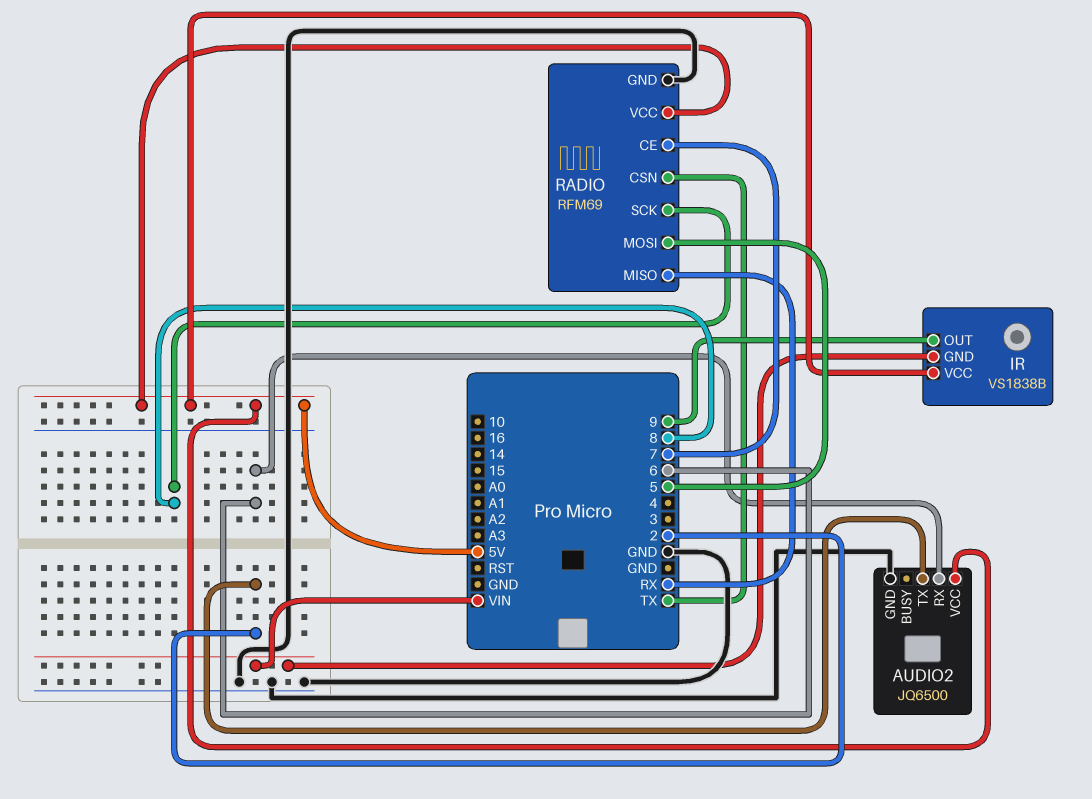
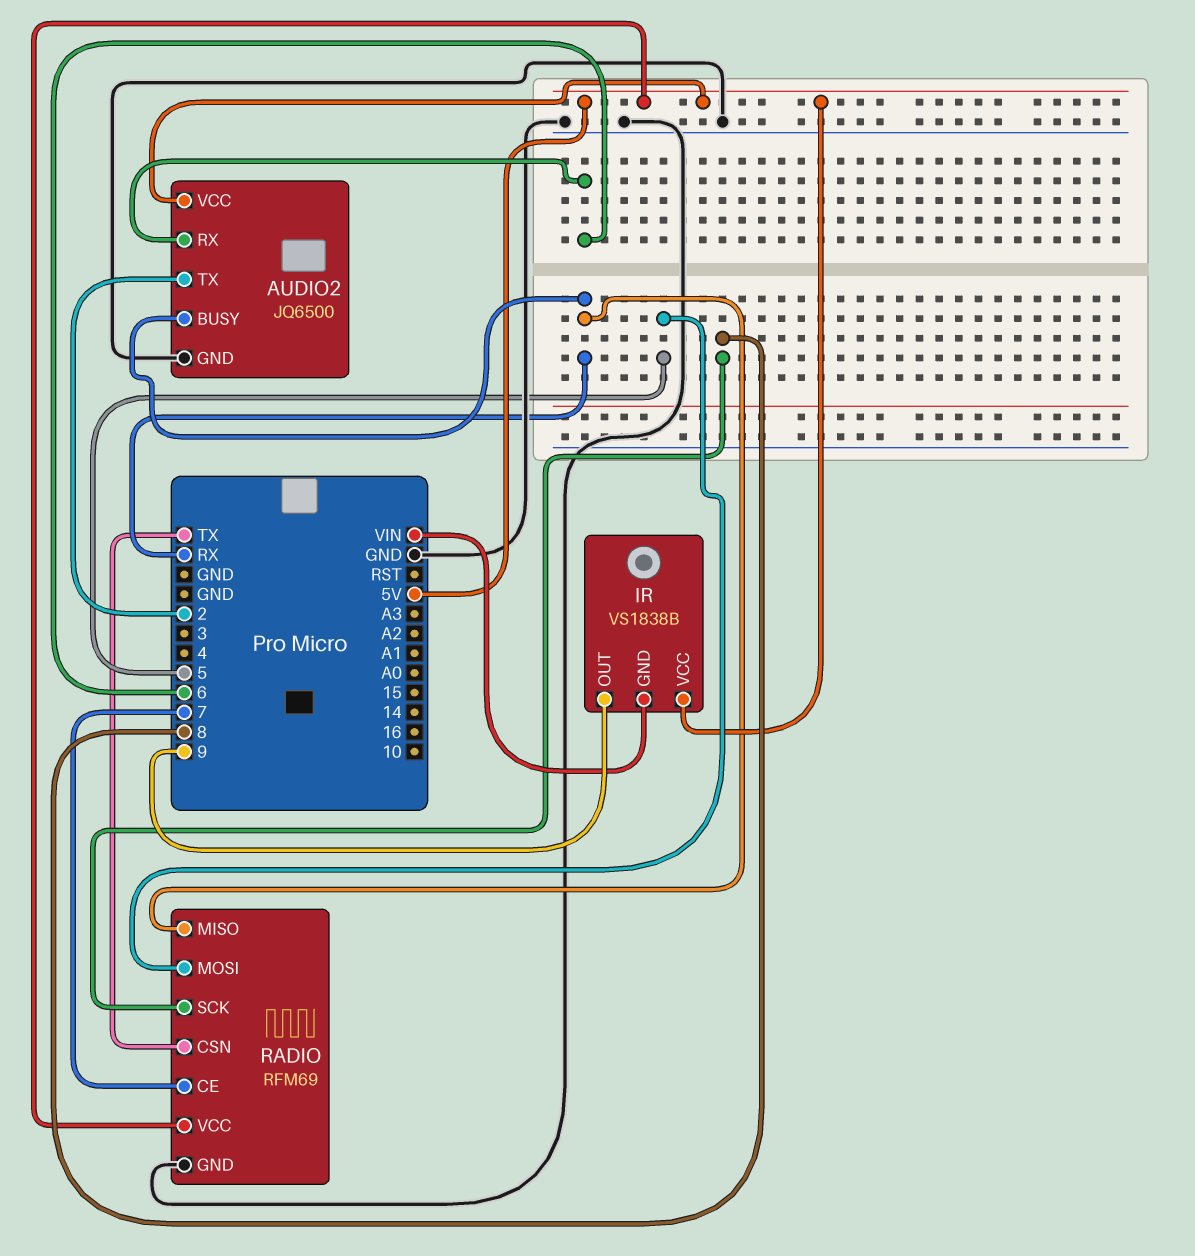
AUDIO2 pin BUSY: none -> RX

